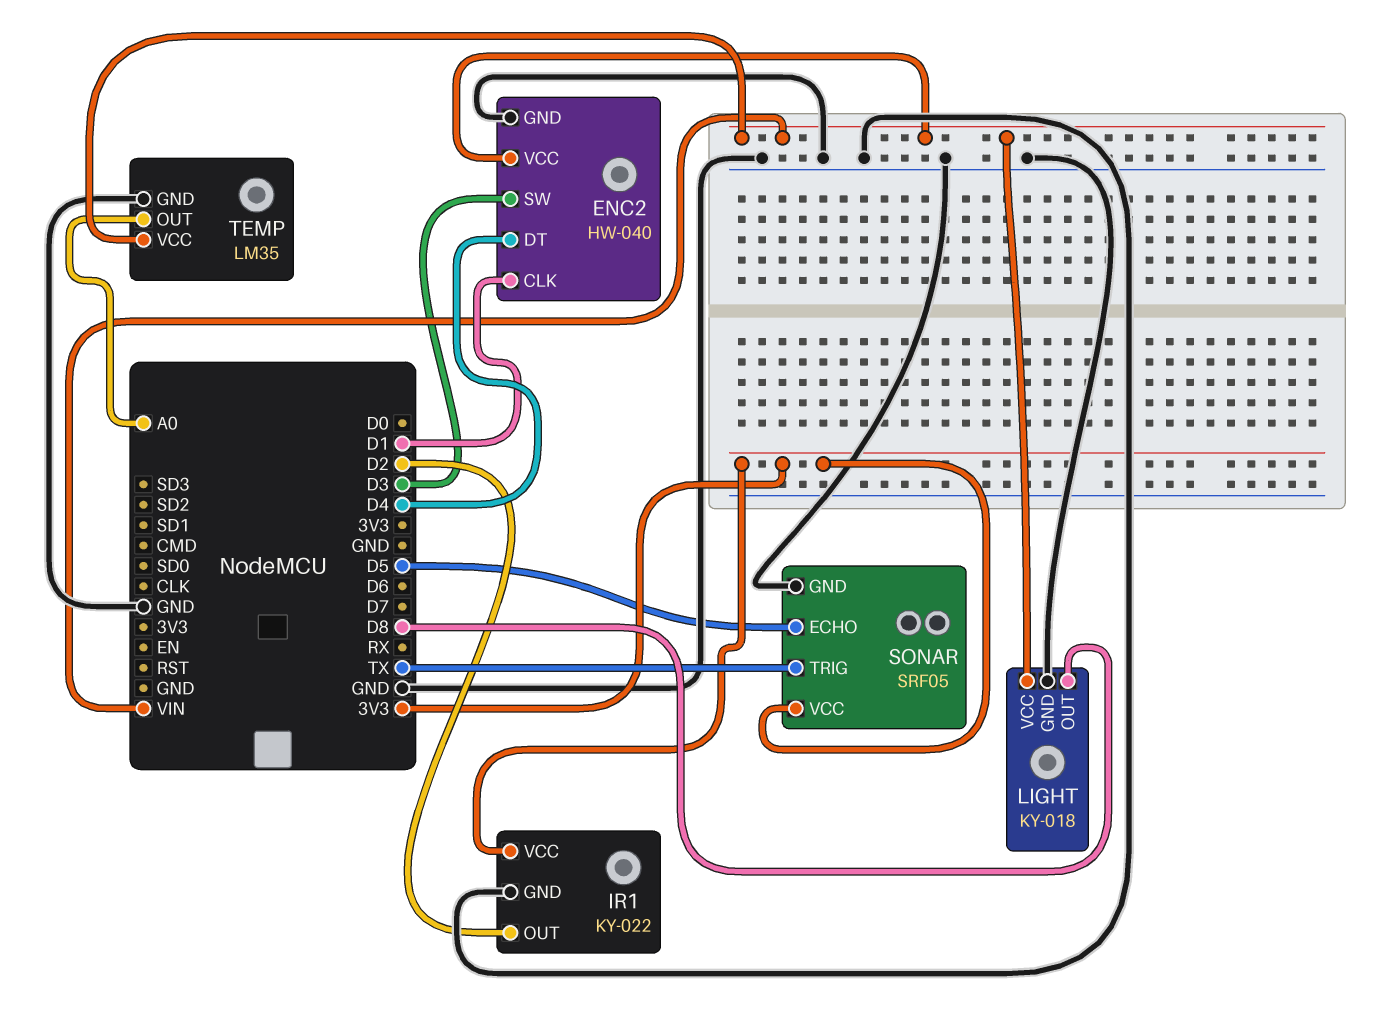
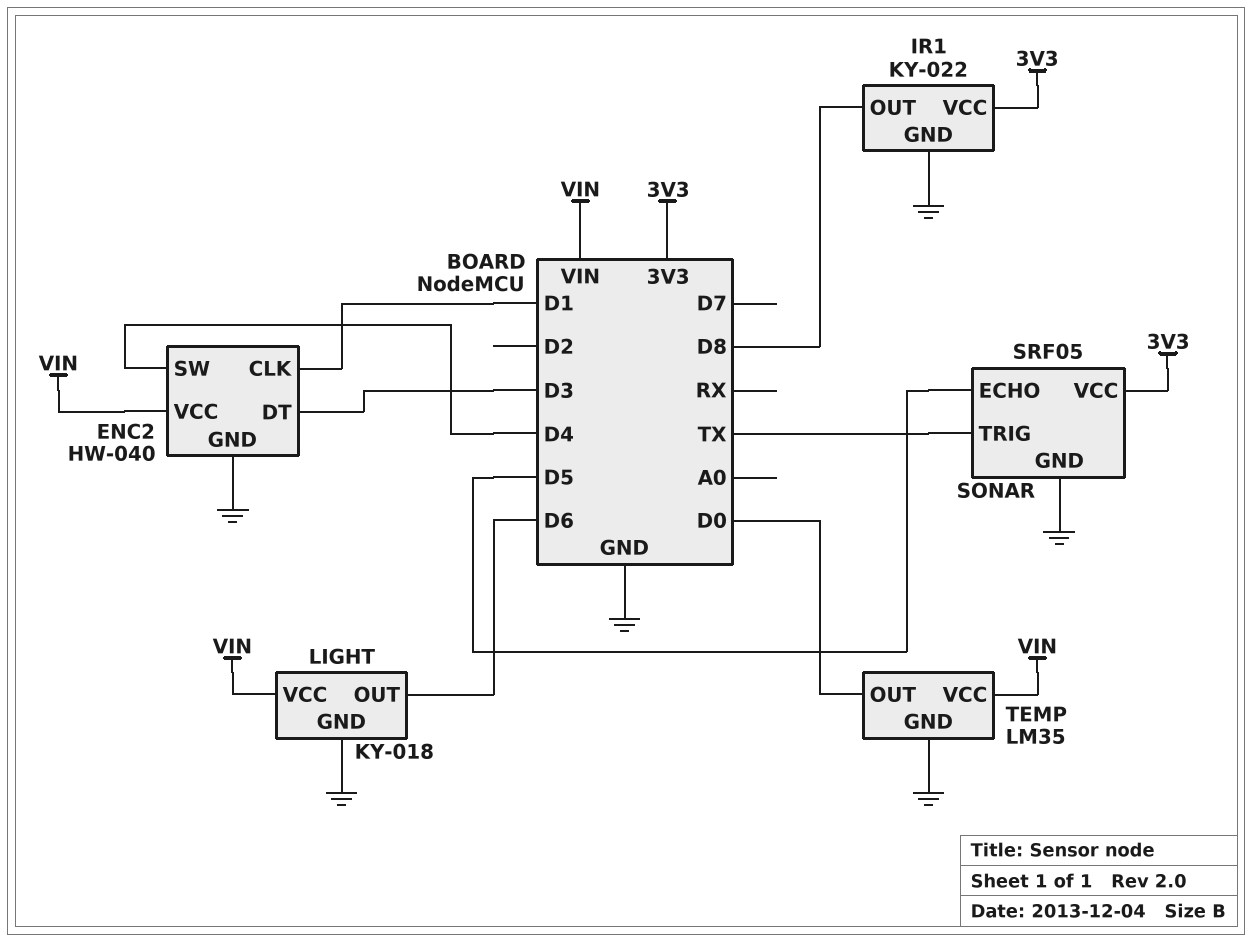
ENC2 pin DT: D4 -> D3
ENC2 pin SW: D3 -> D4
IR1 pin OUT: D2 -> D8
LIGHT pin OUT: D8 -> D6
TEMP pin OUT: A0 -> D0

